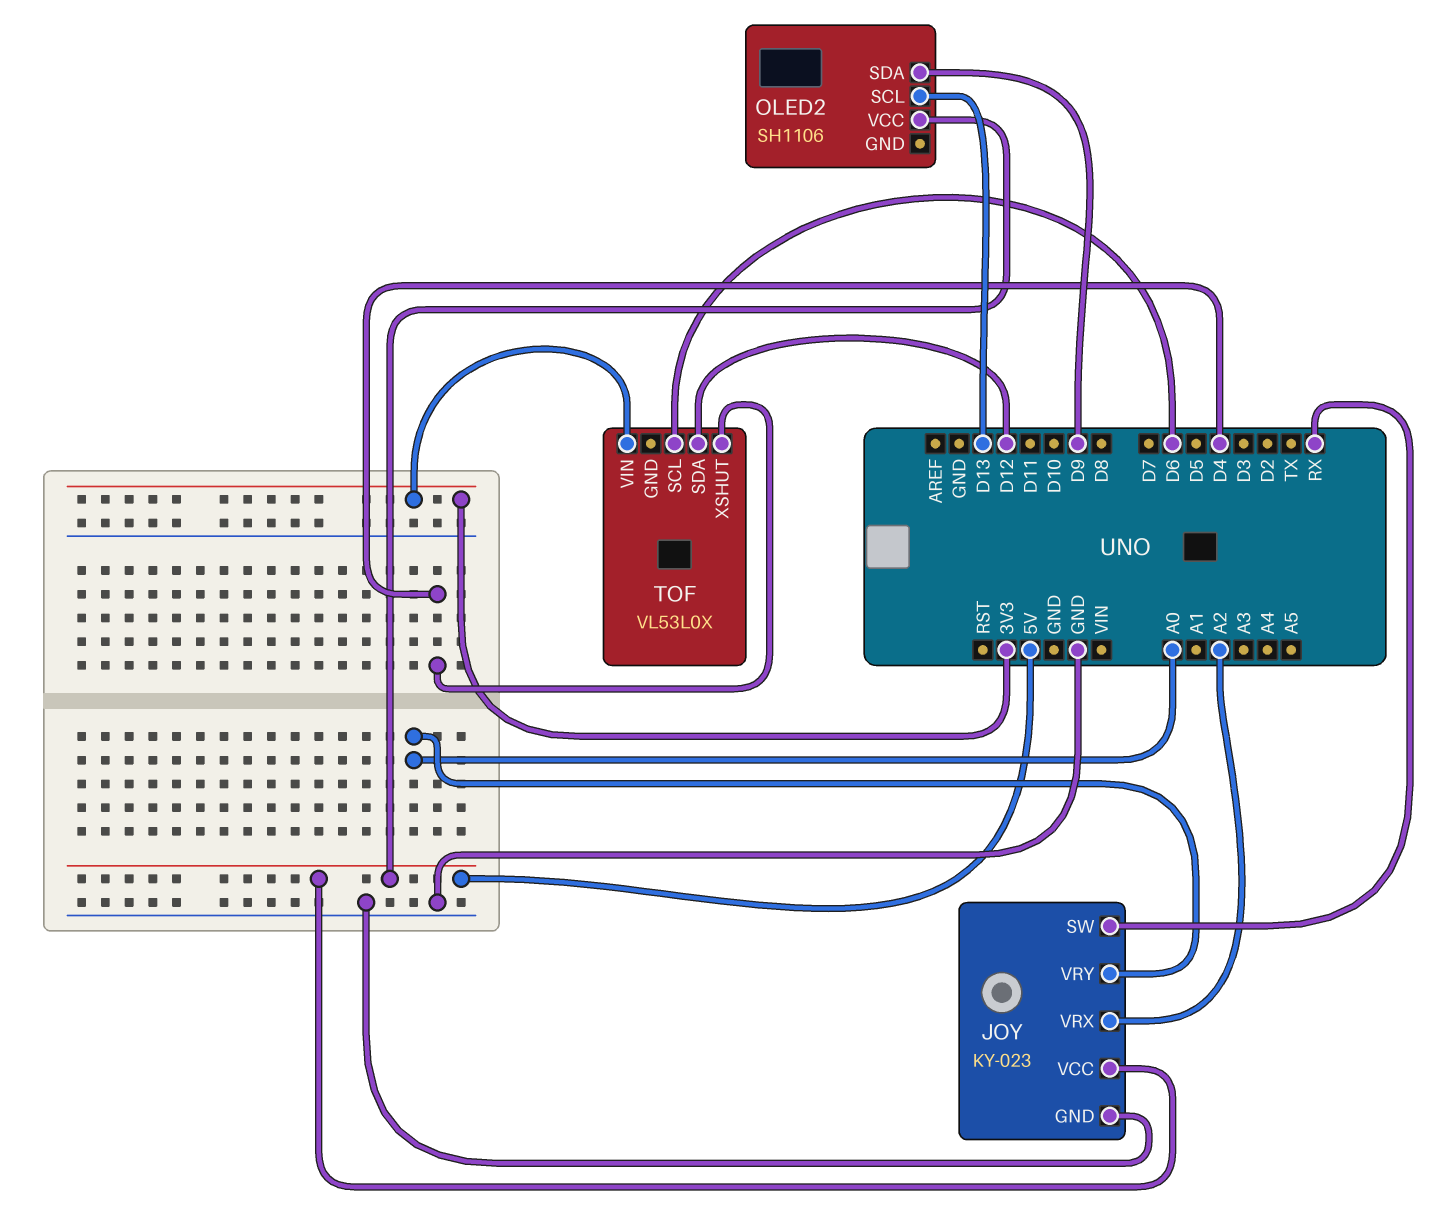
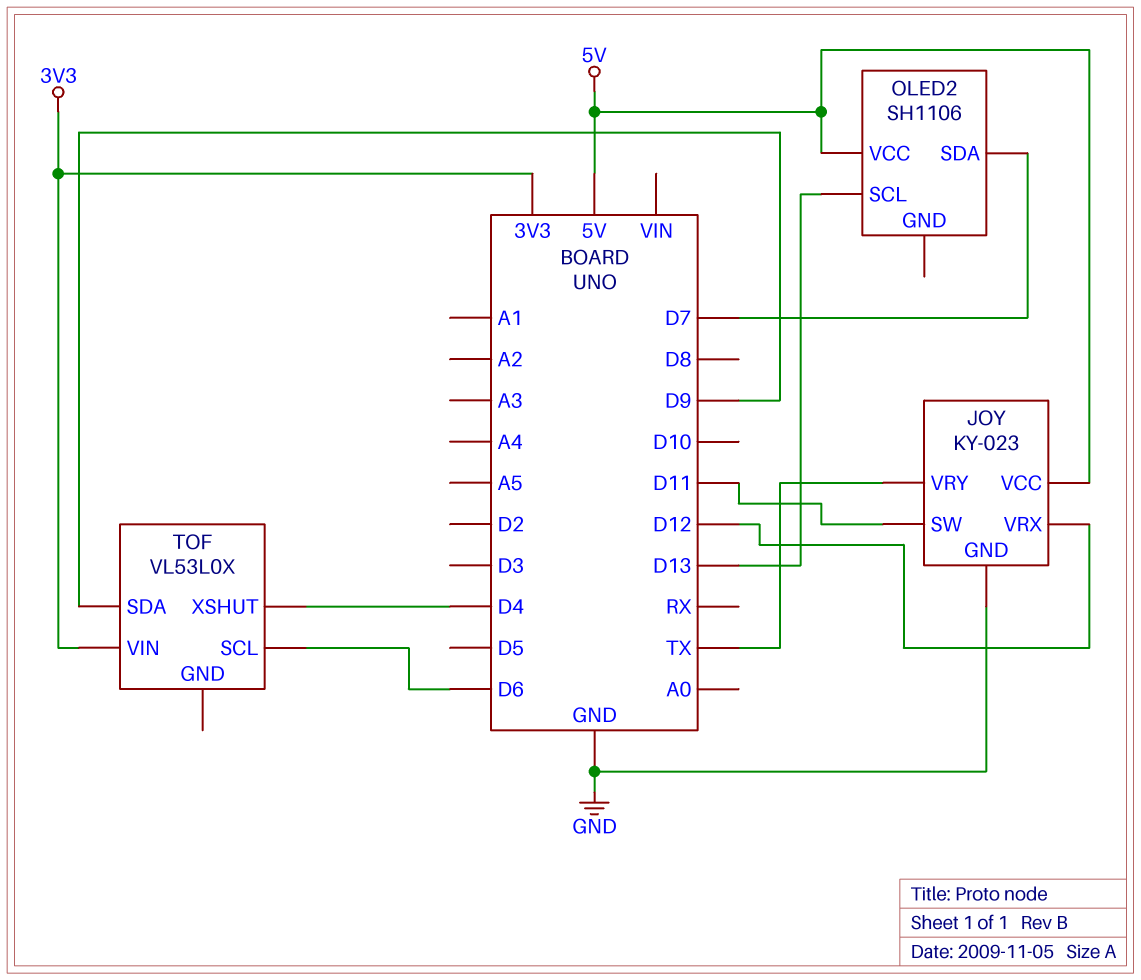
JOY pin SW: RX -> D11
JOY pin VRX: A2 -> D12
JOY pin VRY: A0 -> TX
OLED2 pin SDA: D9 -> D7
TOF pin SDA: D12 -> D9

